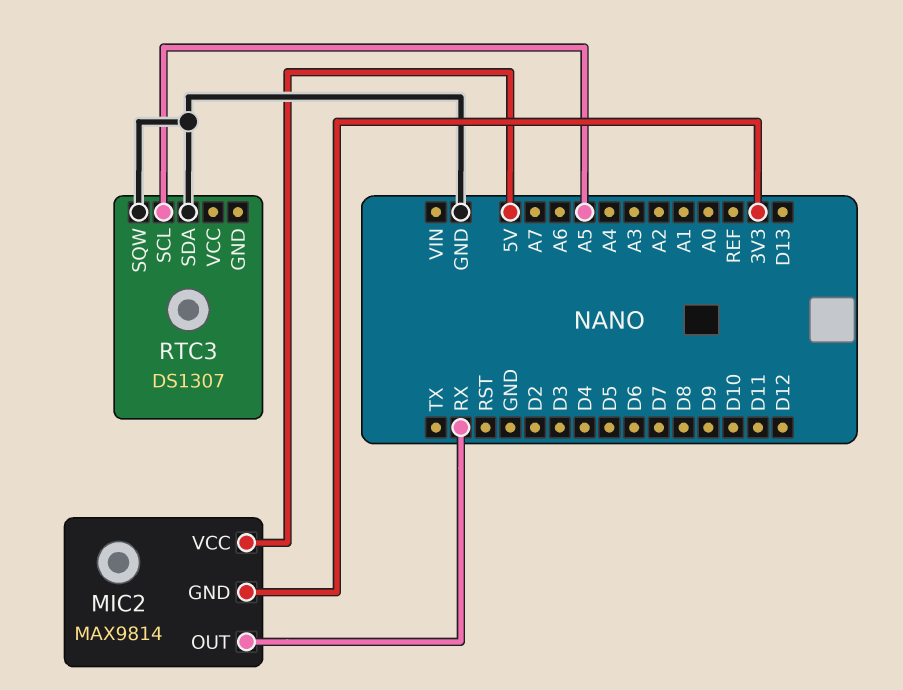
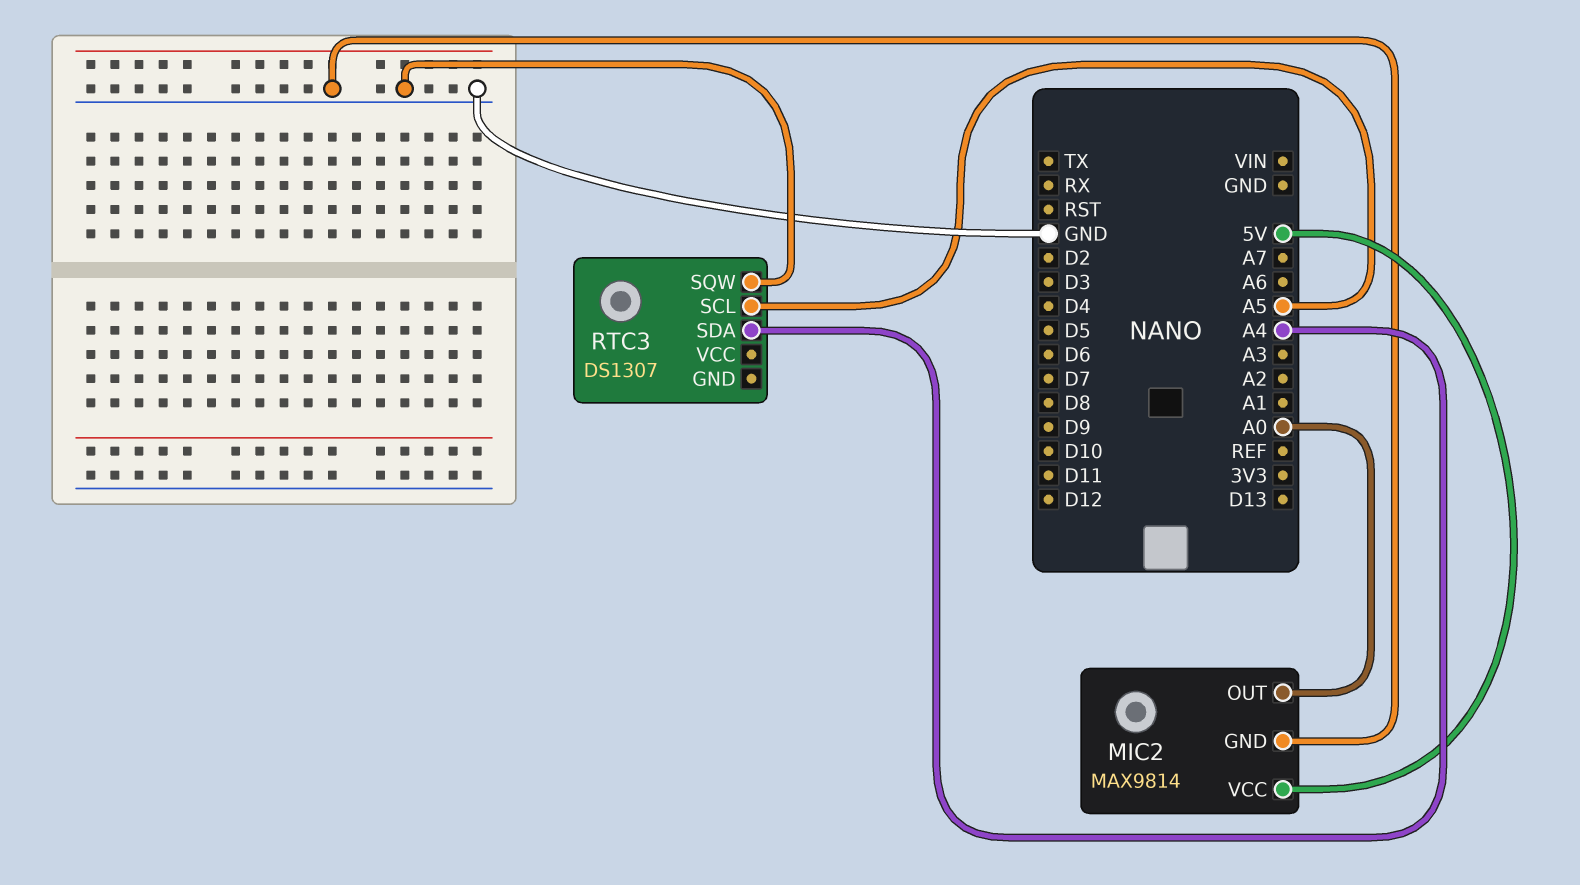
MIC2 pin GND: 3V3 -> GND
MIC2 pin OUT: RX -> A0
RTC3 pin SDA: GND -> A4

